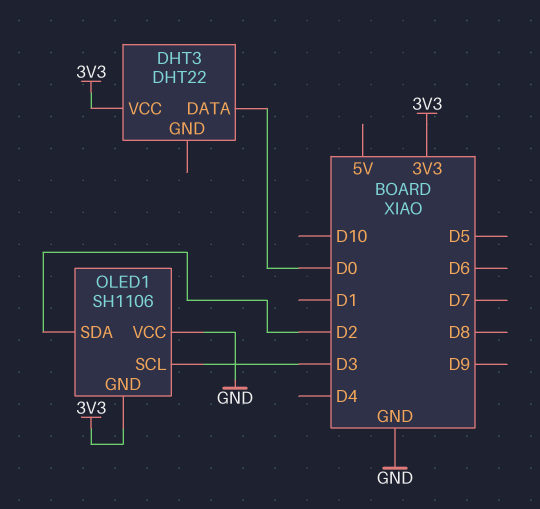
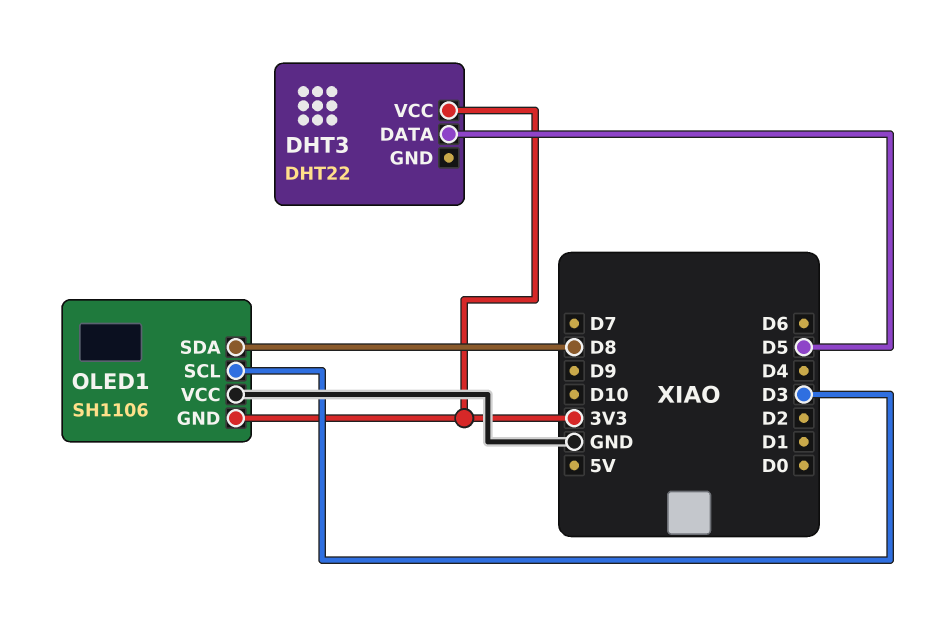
DHT3 pin DATA: D0 -> D5
OLED1 pin SDA: D2 -> D8

